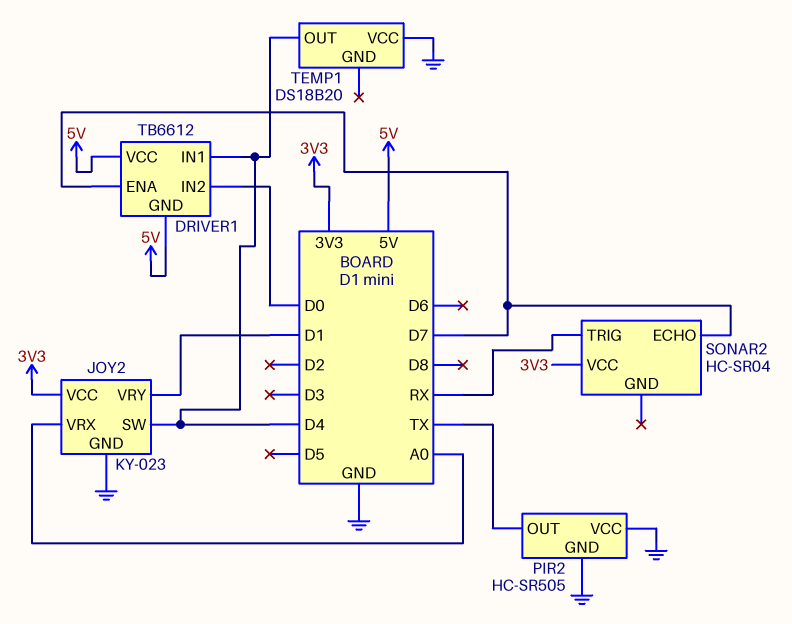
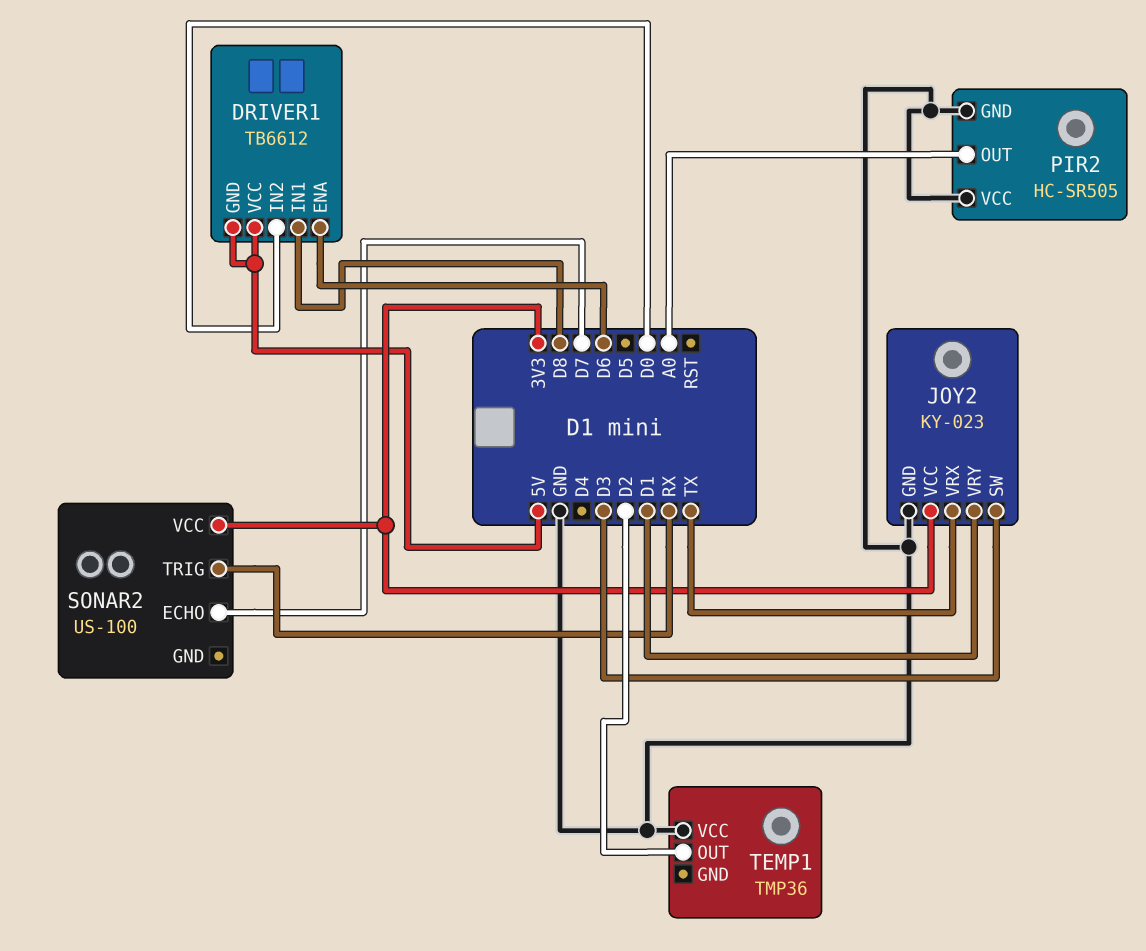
DRIVER1 pin ENA: D7 -> D6
DRIVER1 pin IN1: D4 -> D8
JOY2 pin SW: D4 -> D3
JOY2 pin VRX: A0 -> TX
PIR2 pin OUT: TX -> A0
SONAR2: HC-SR04 -> US-100
TEMP1: DS18B20 -> TMP36
TEMP1 pin OUT: D4 -> D2

